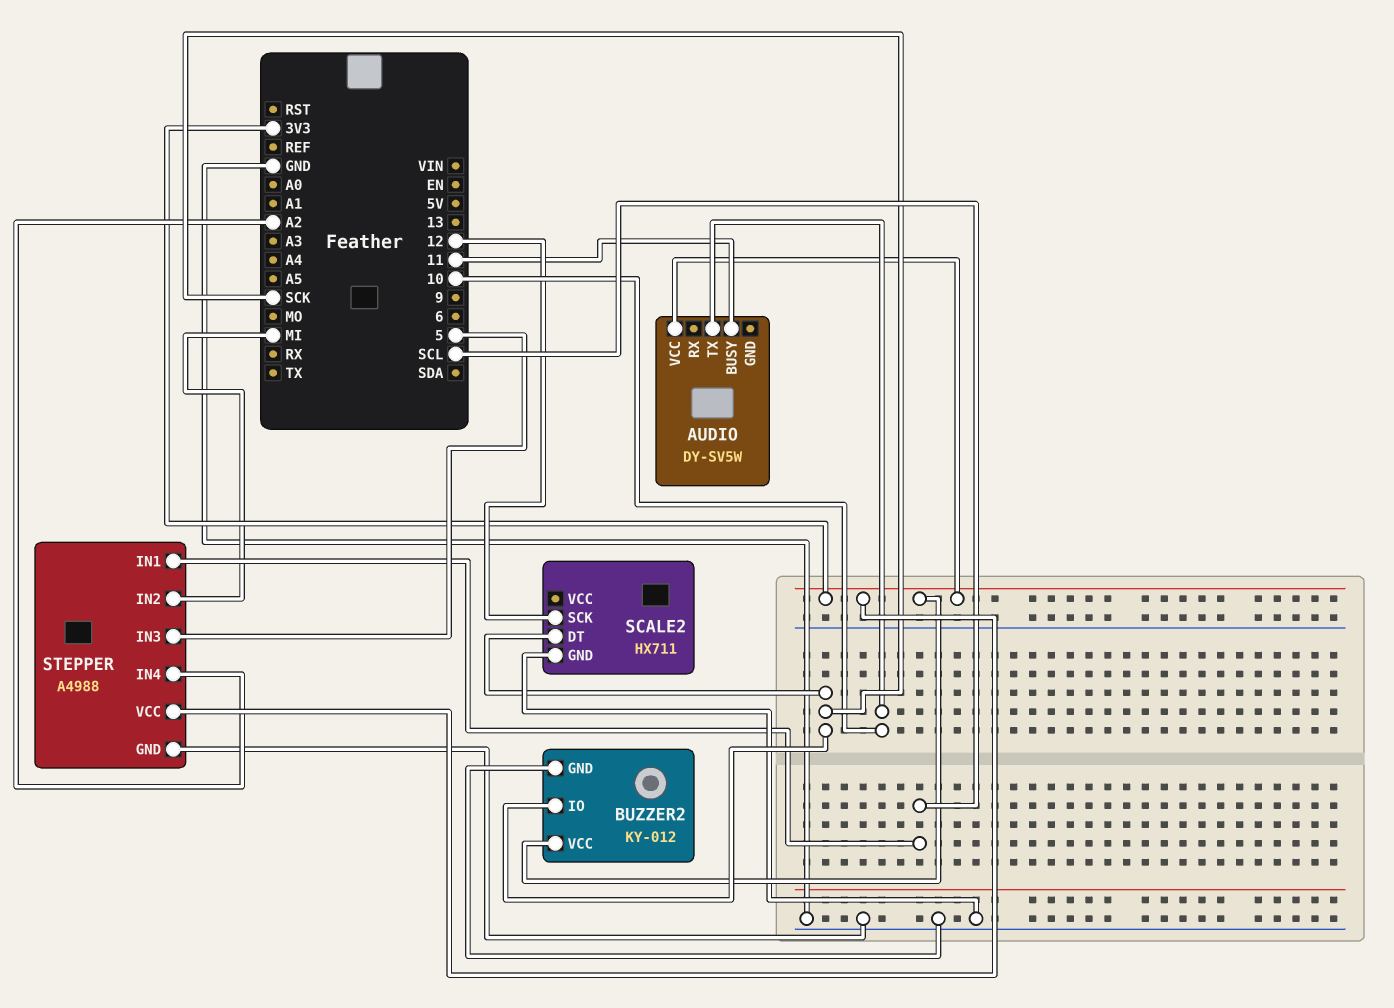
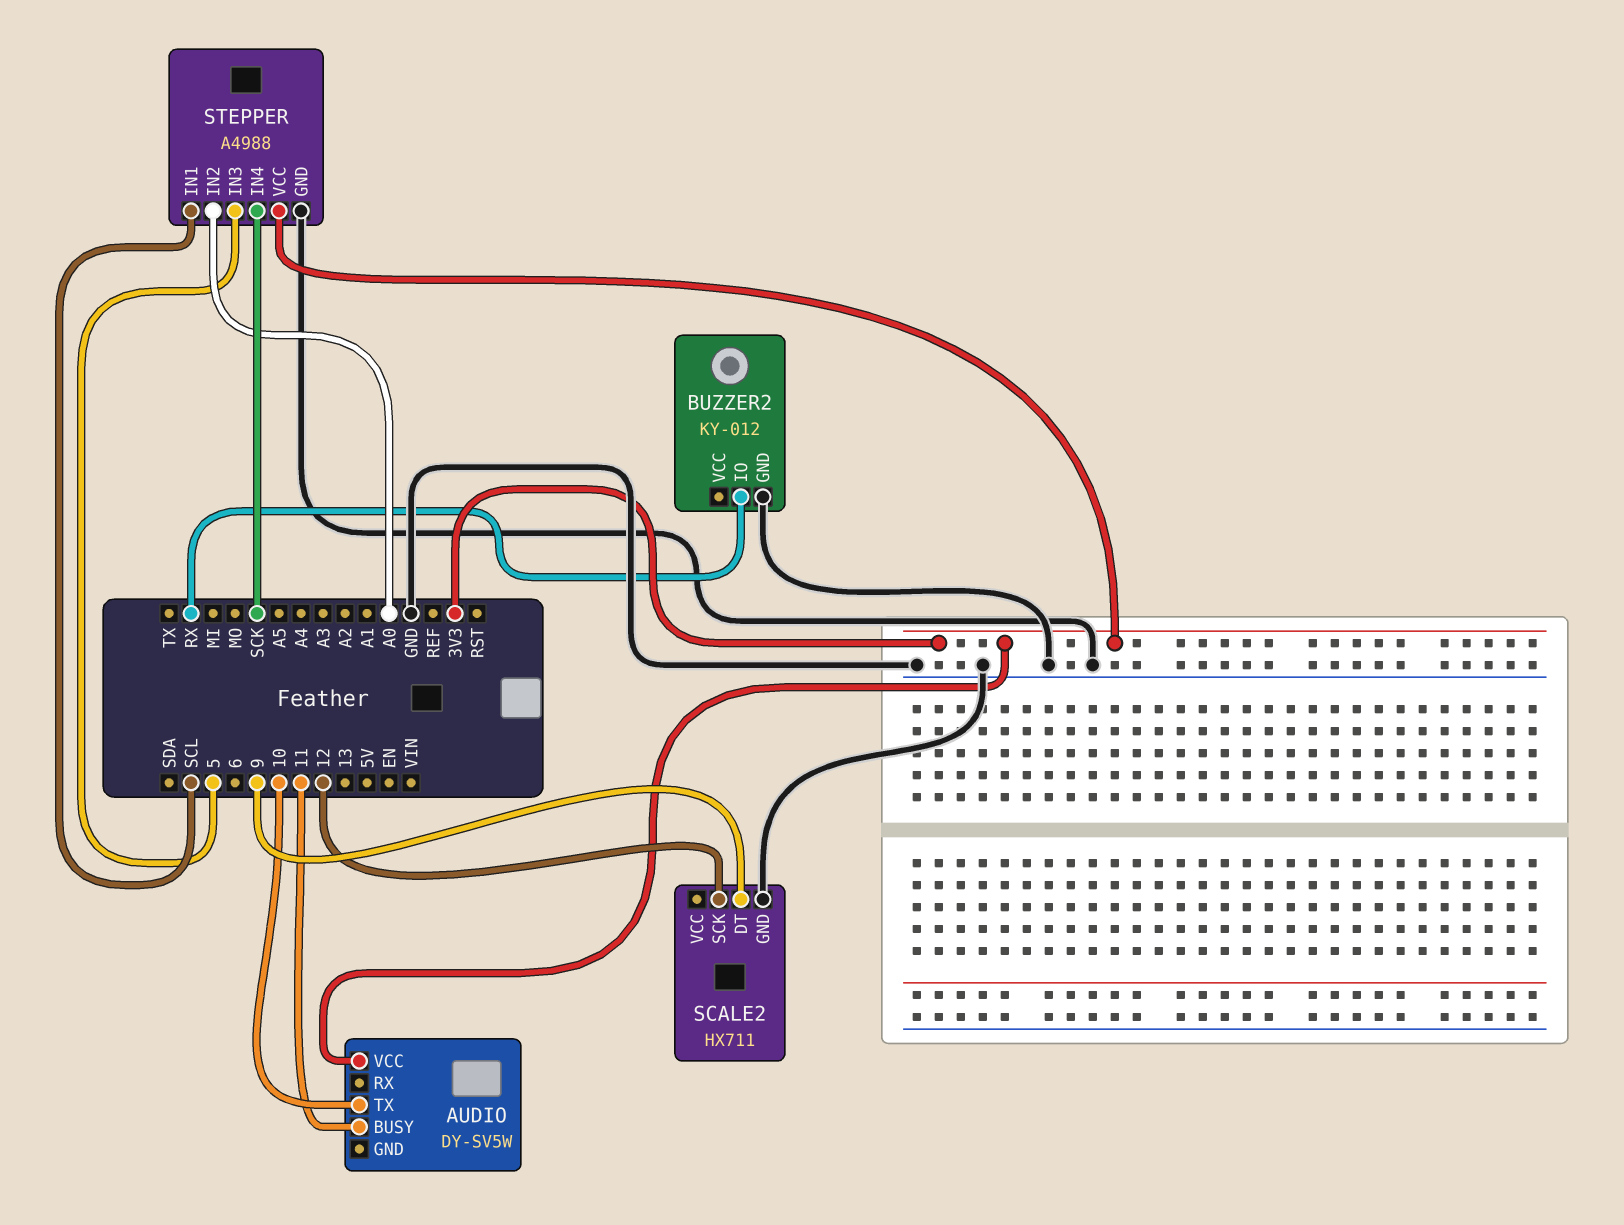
BUZZER2 pin IO: SCK -> RX
BUZZER2 pin VCC: 3V3 -> none
SCALE2 pin DT: SCK -> 9
STEPPER pin IN2: MI -> A0
STEPPER pin IN4: A2 -> SCK

